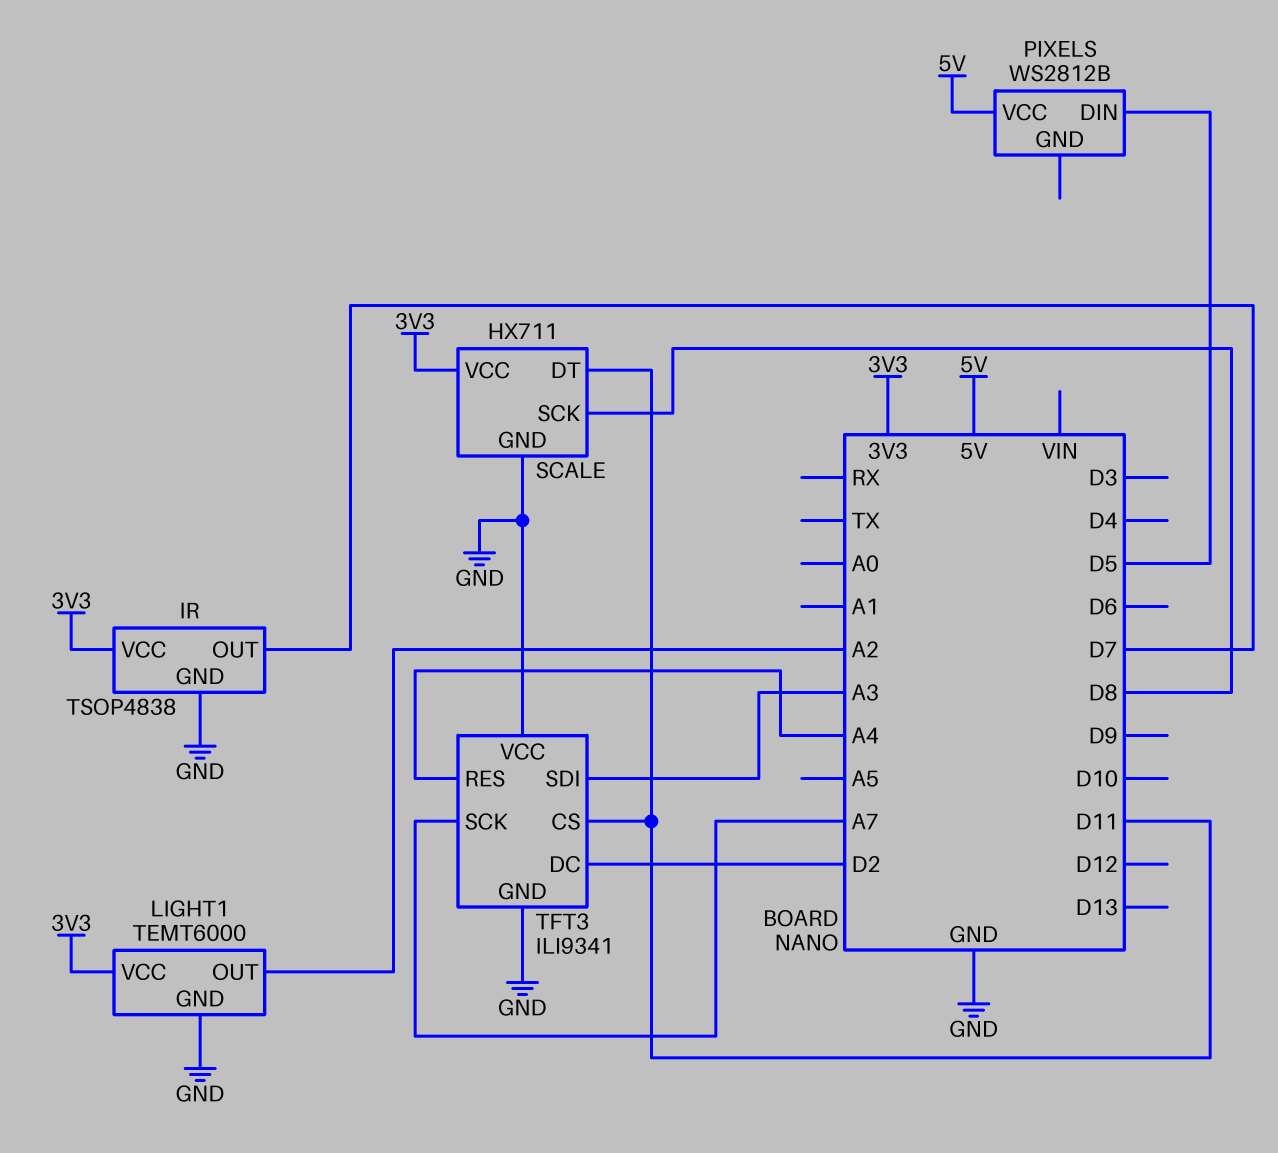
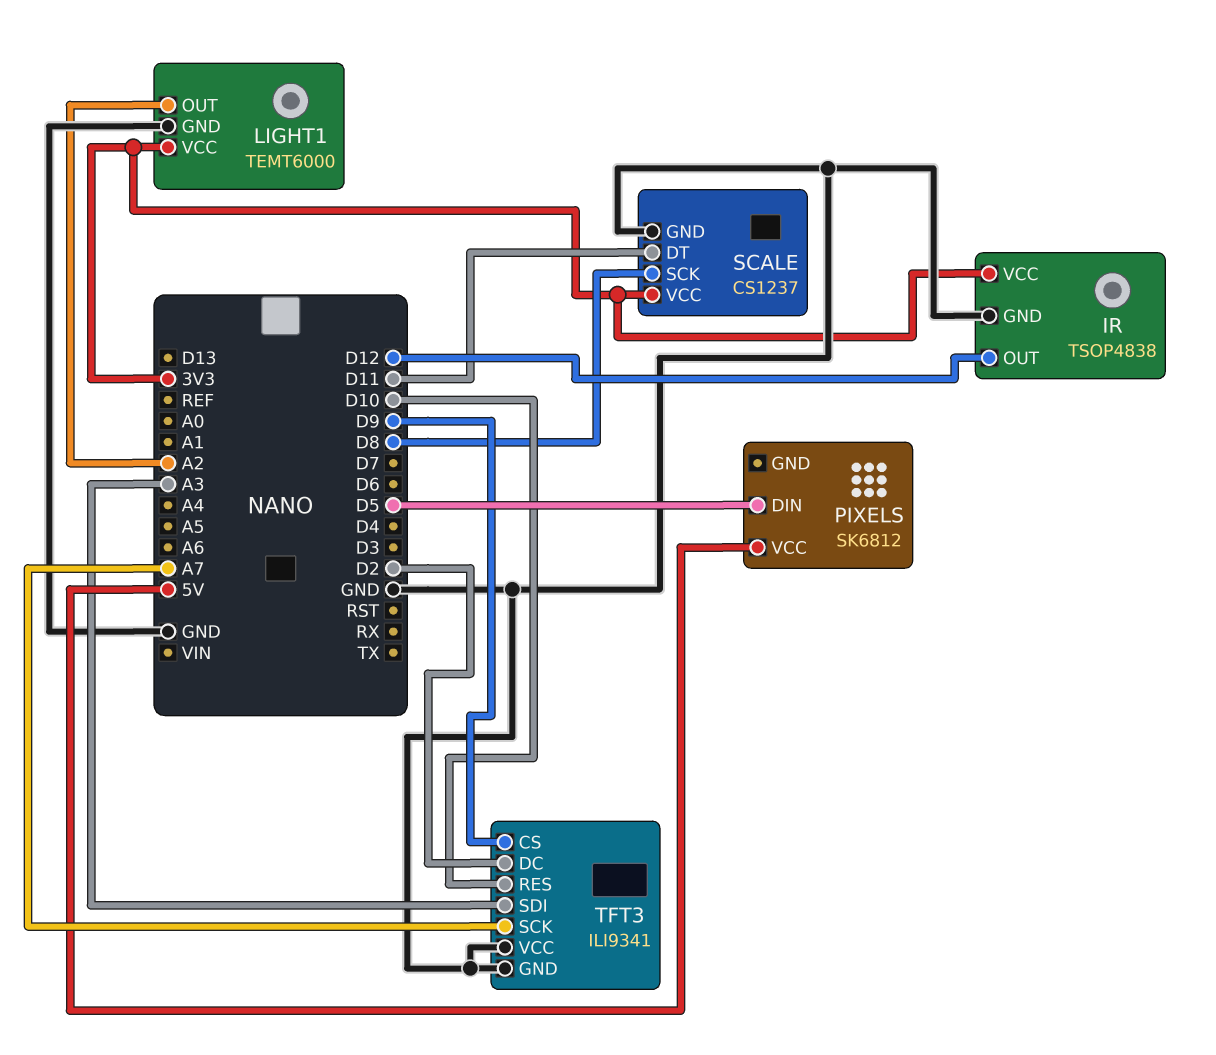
IR pin OUT: D7 -> D12
PIXELS: WS2812B -> SK6812
SCALE: HX711 -> CS1237
TFT3 pin CS: D11 -> D9
TFT3 pin RES: A4 -> D10

